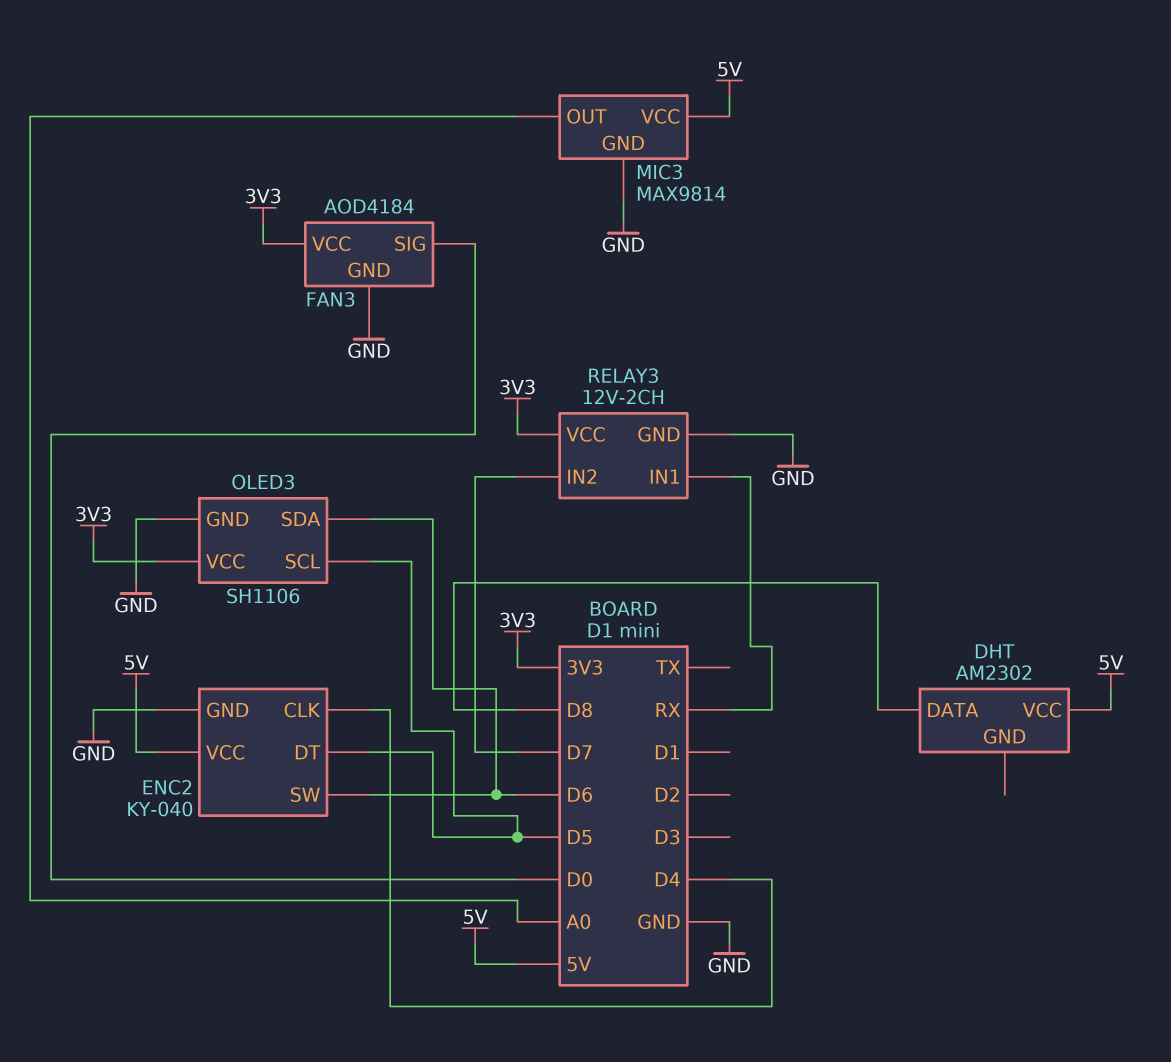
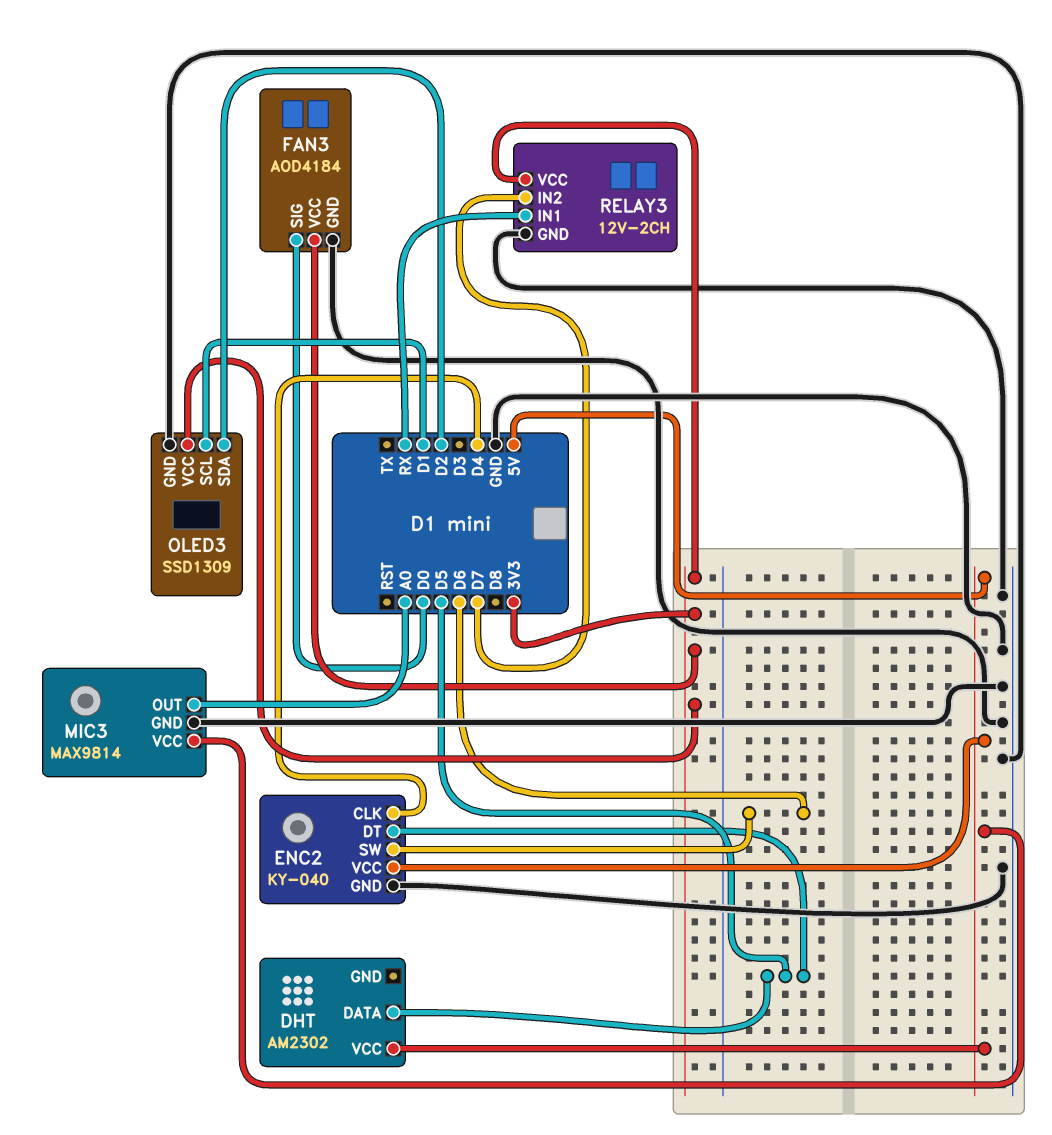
DHT pin DATA: D8 -> D5
OLED3: SH1106 -> SSD1309
OLED3 pin SCL: D5 -> D1
OLED3 pin SDA: D6 -> D2

